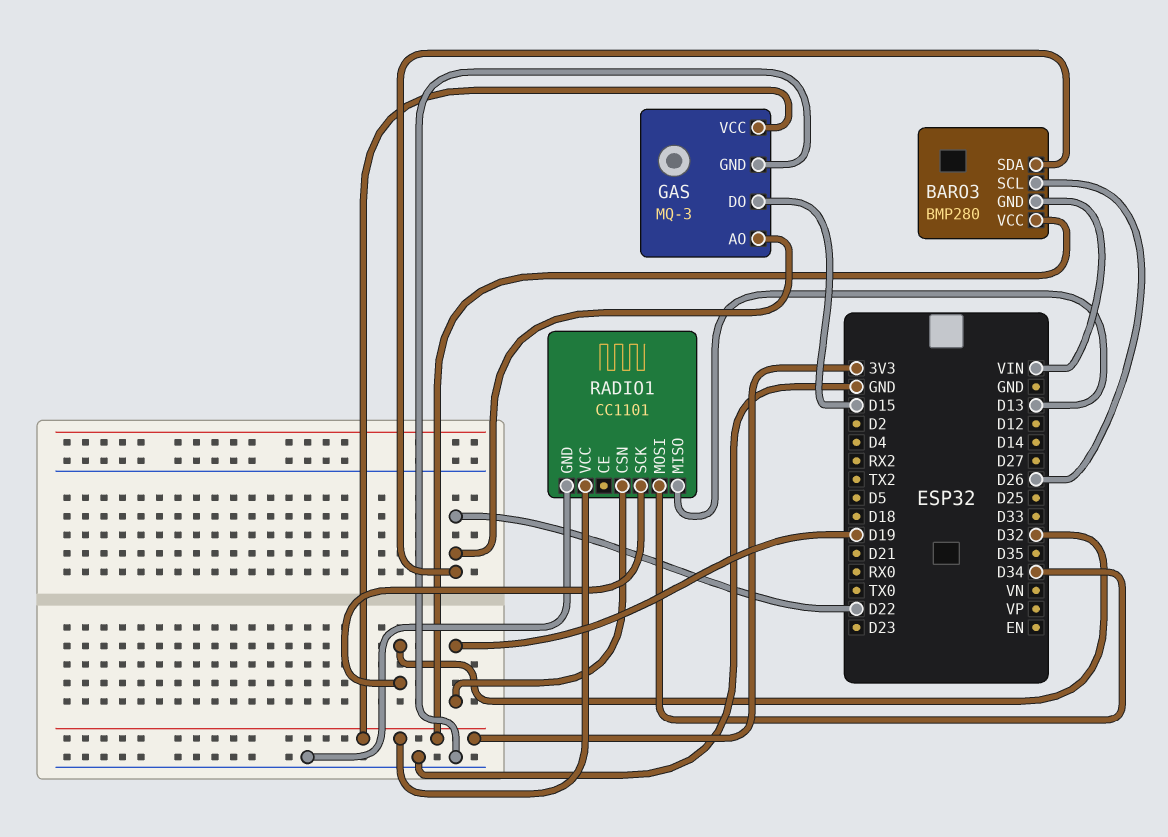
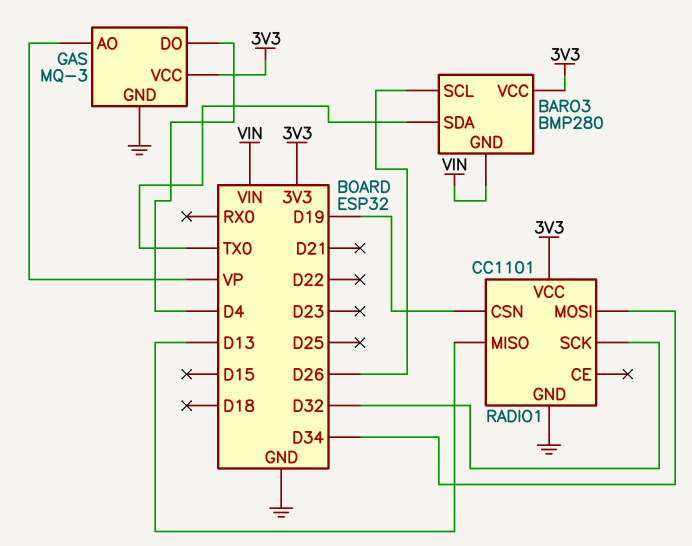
BARO3 pin SDA: D22 -> TX0
GAS pin AO: D22 -> VP
GAS pin DO: D15 -> D4

